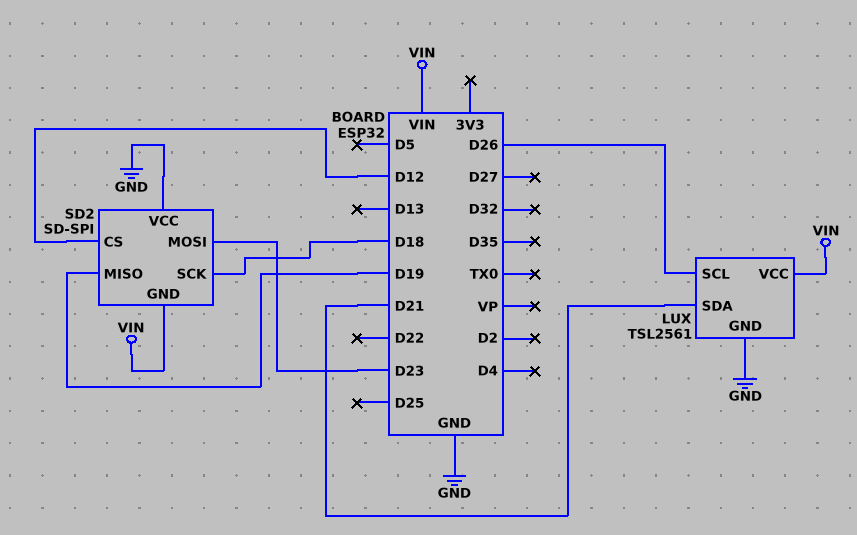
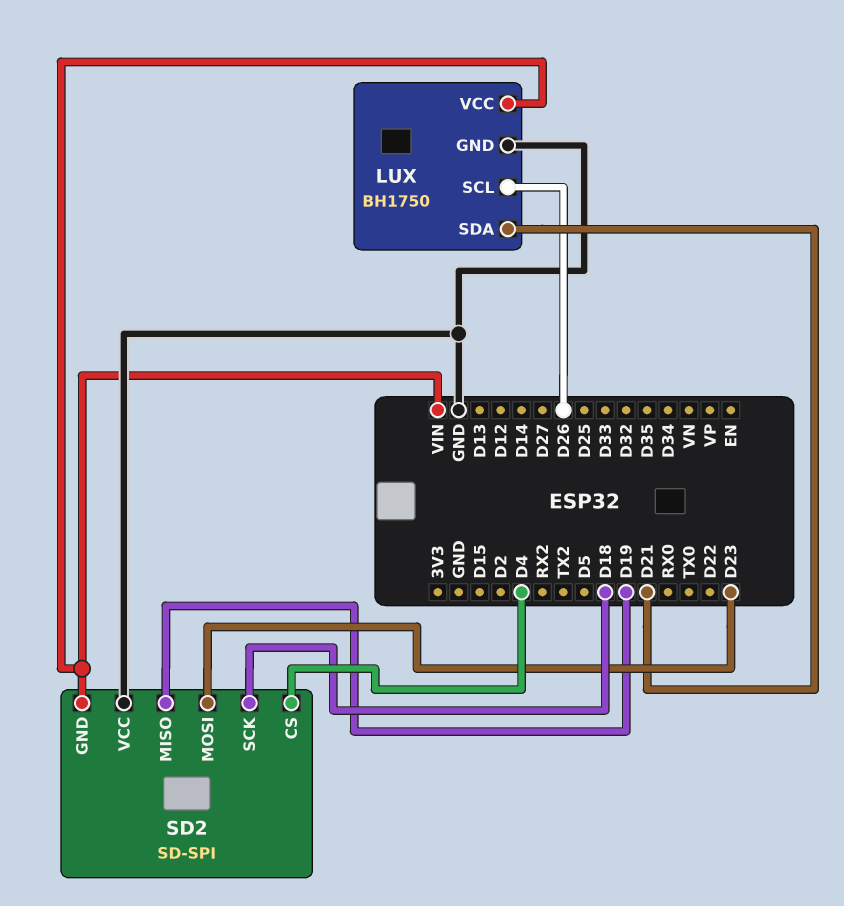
LUX: TSL2561 -> BH1750
SD2 pin CS: D12 -> D4

